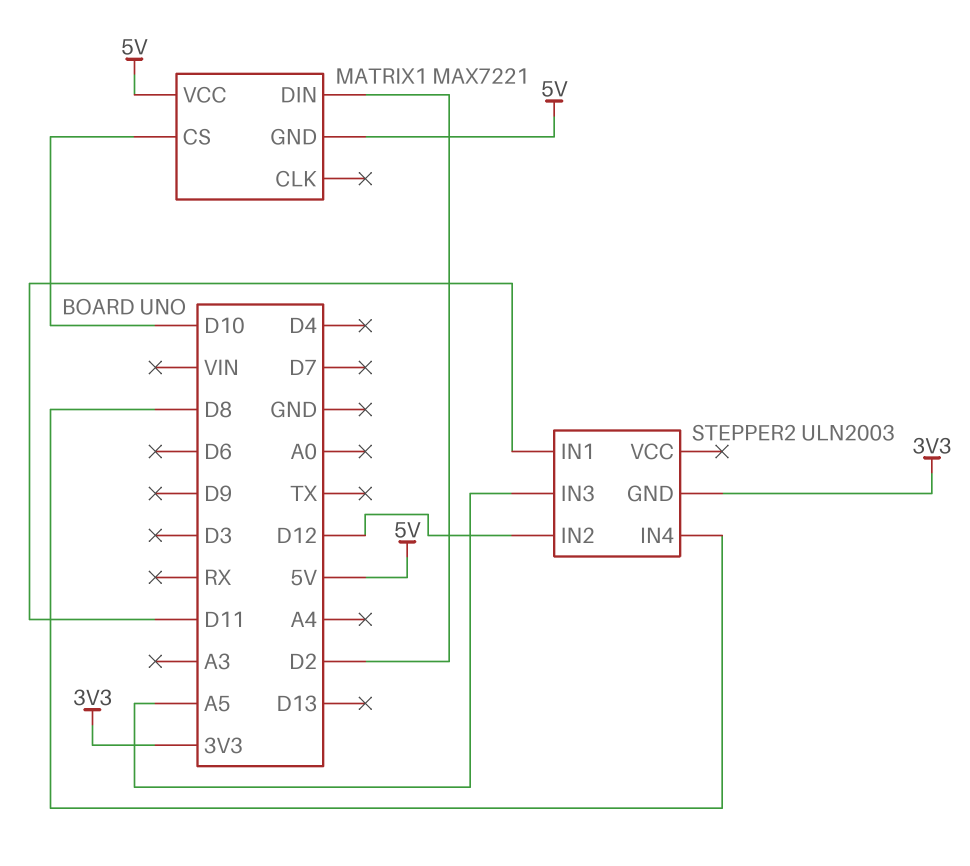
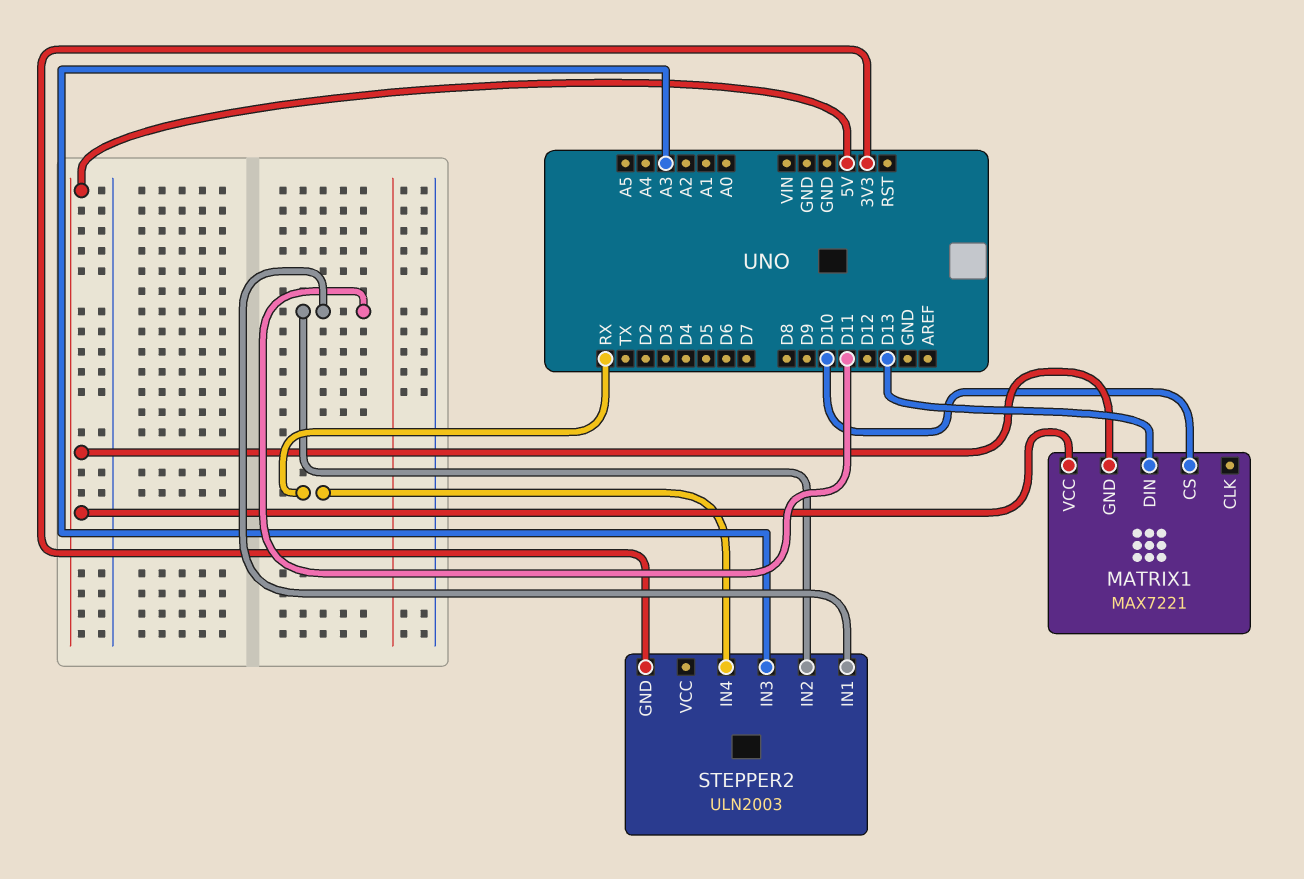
MATRIX1 pin DIN: D2 -> D13
STEPPER2 pin IN2: D12 -> D11
STEPPER2 pin IN3: A5 -> A3
STEPPER2 pin IN4: D8 -> RX

